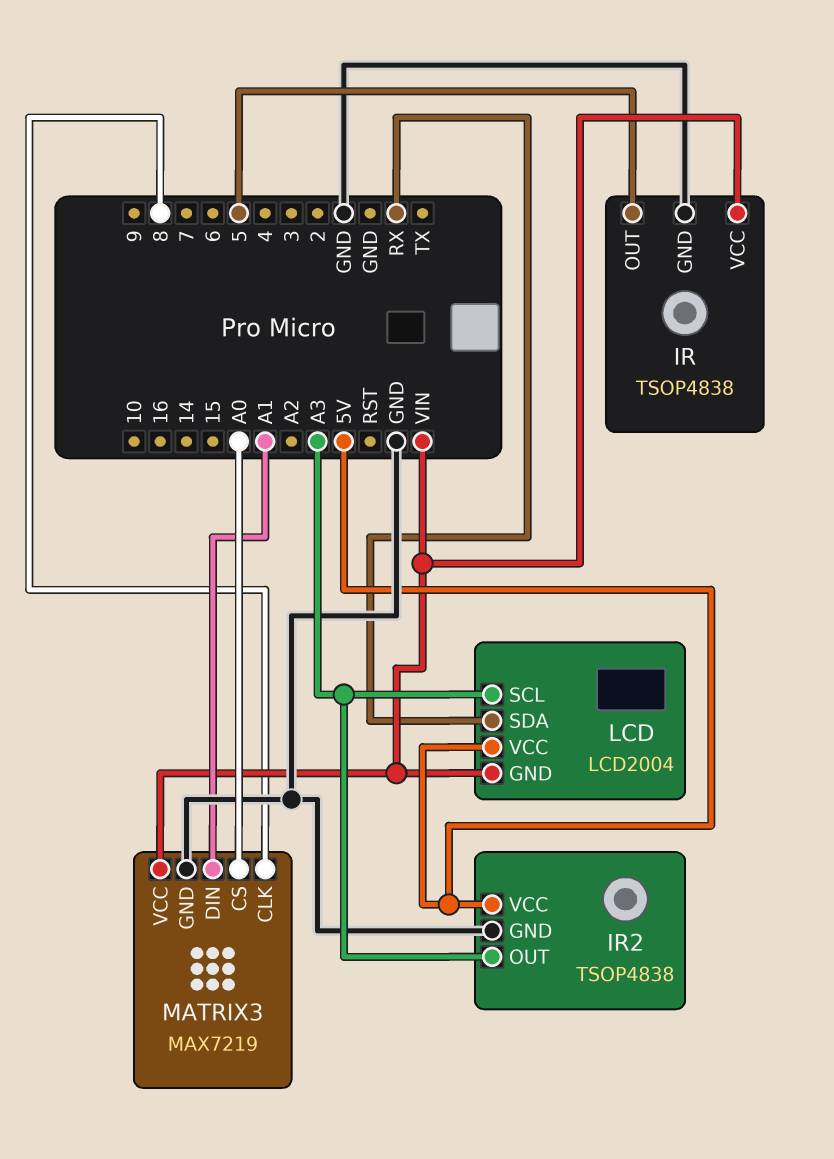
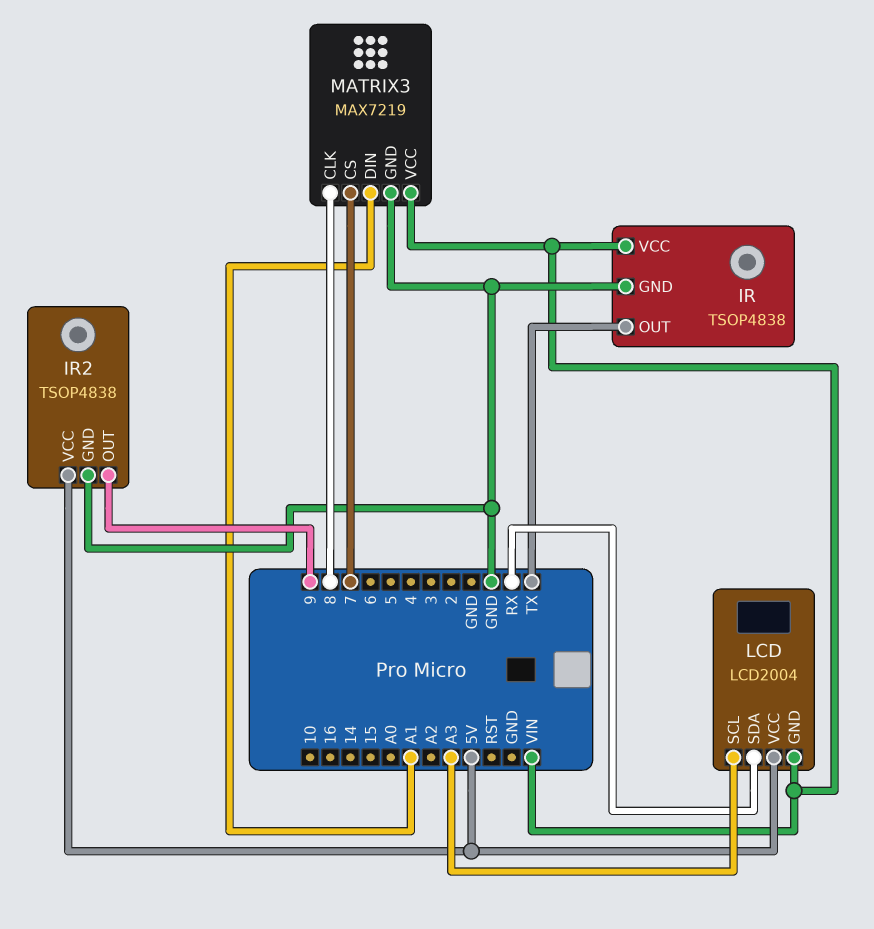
IR pin OUT: 5 -> TX
IR2 pin OUT: A3 -> 9
MATRIX3 pin CS: A0 -> 7

